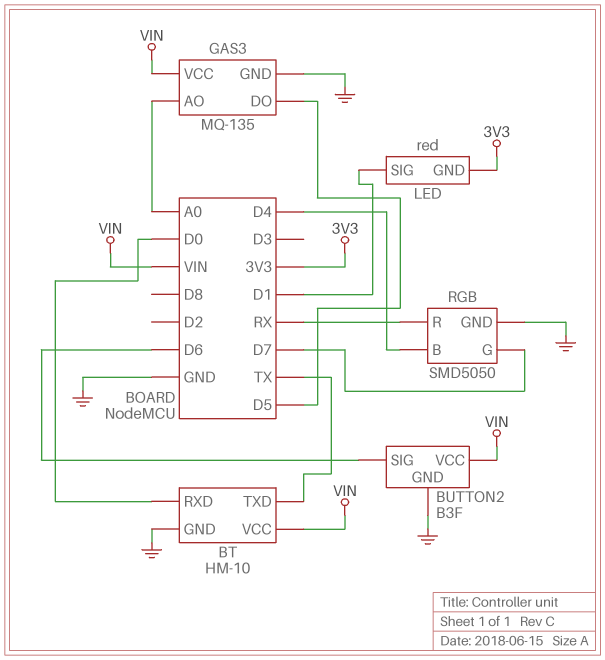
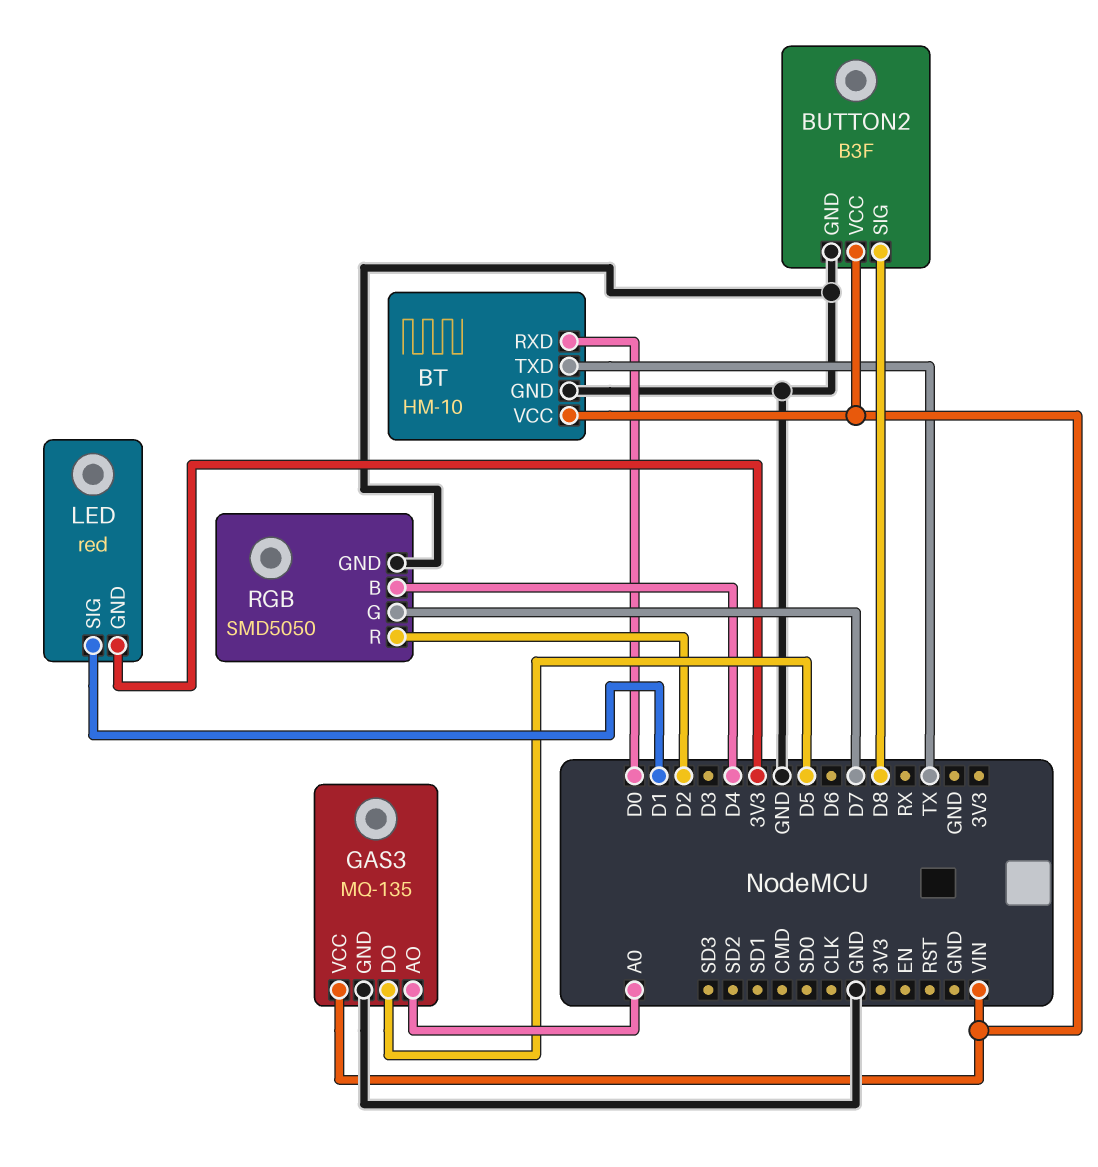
BUTTON2 pin SIG: D6 -> D8
RGB pin R: RX -> D2

